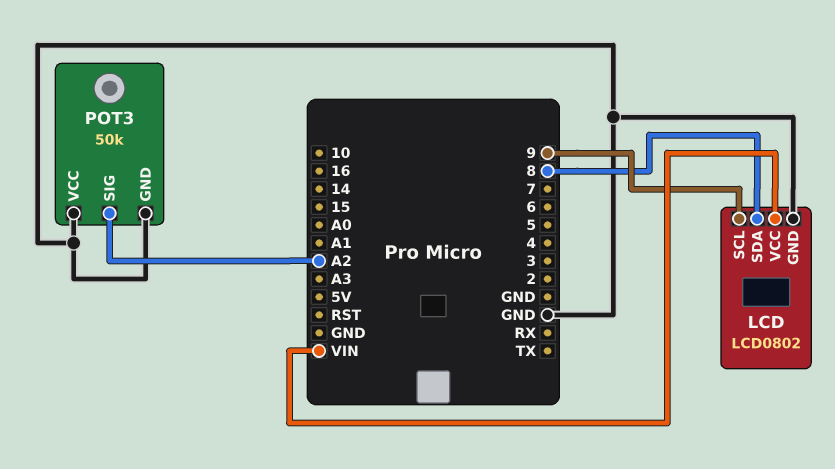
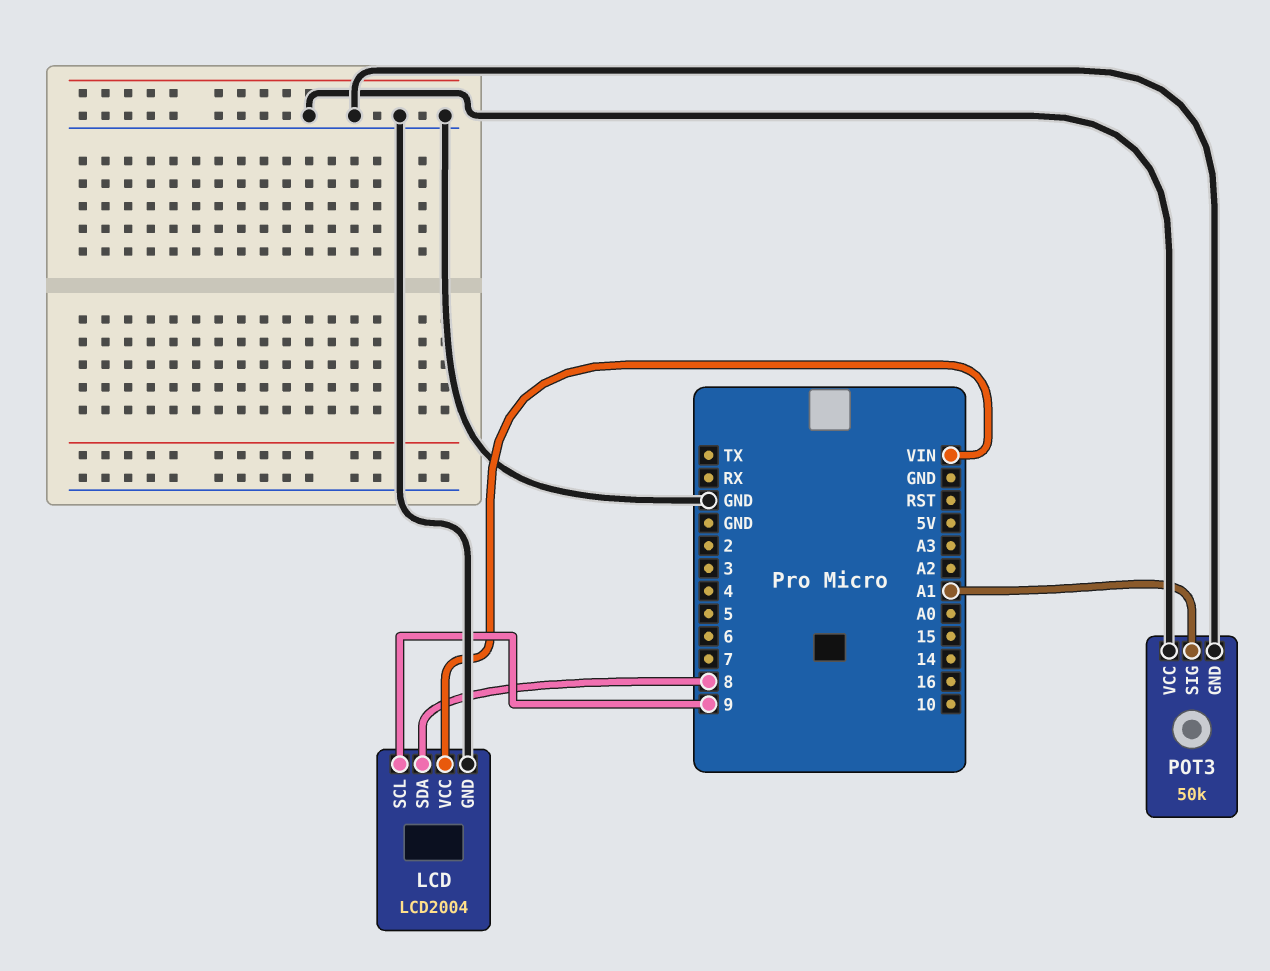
LCD: LCD0802 -> LCD2004
POT3 pin SIG: A2 -> A1

